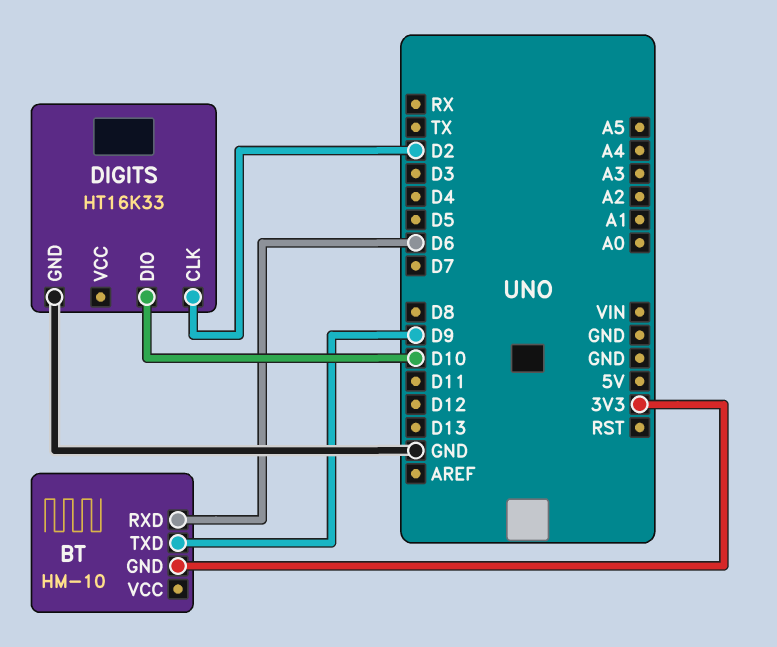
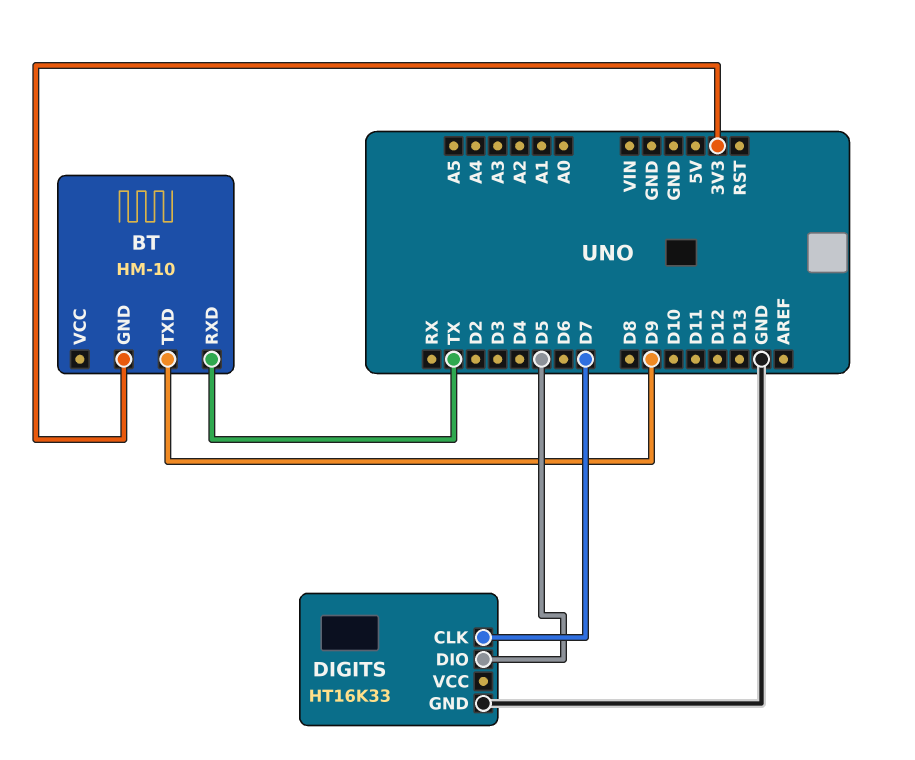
BT pin RXD: D6 -> TX
DIGITS pin CLK: D2 -> D7
DIGITS pin DIO: D10 -> D5

